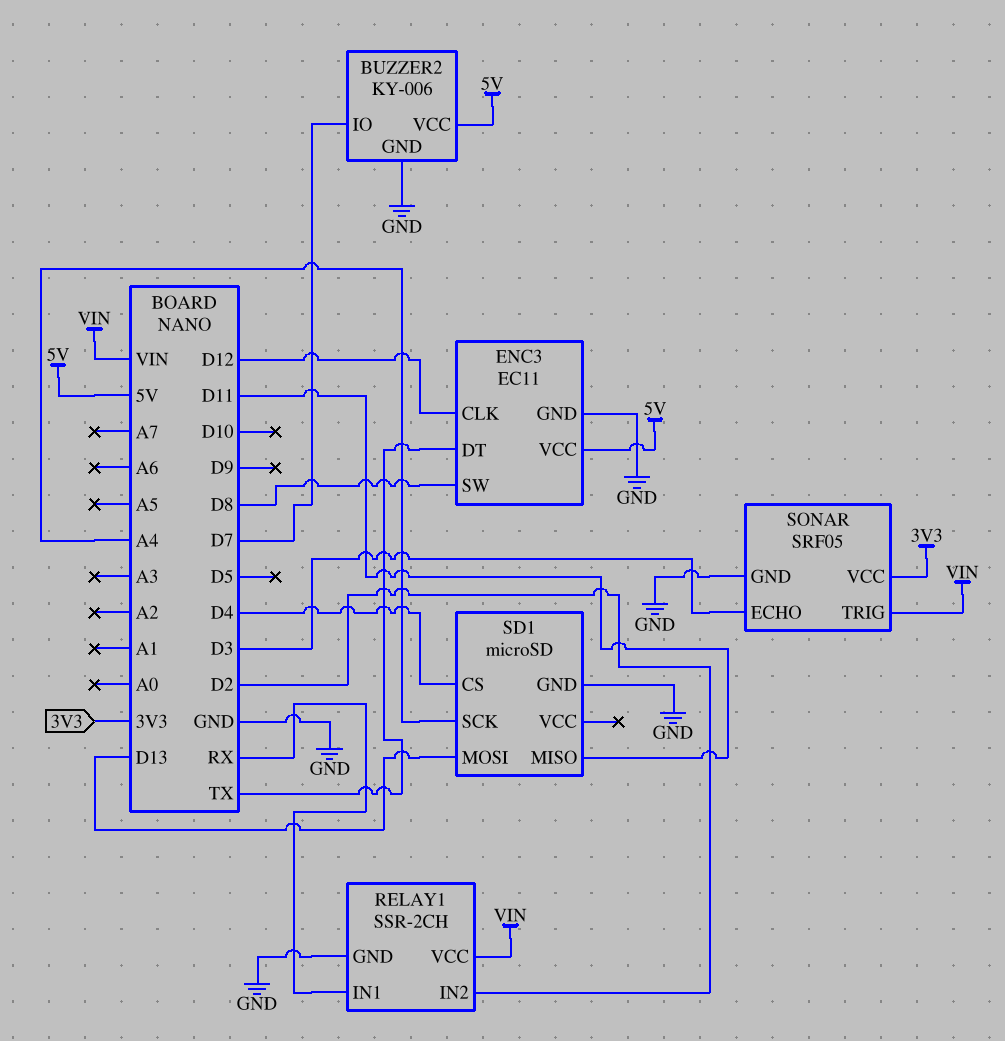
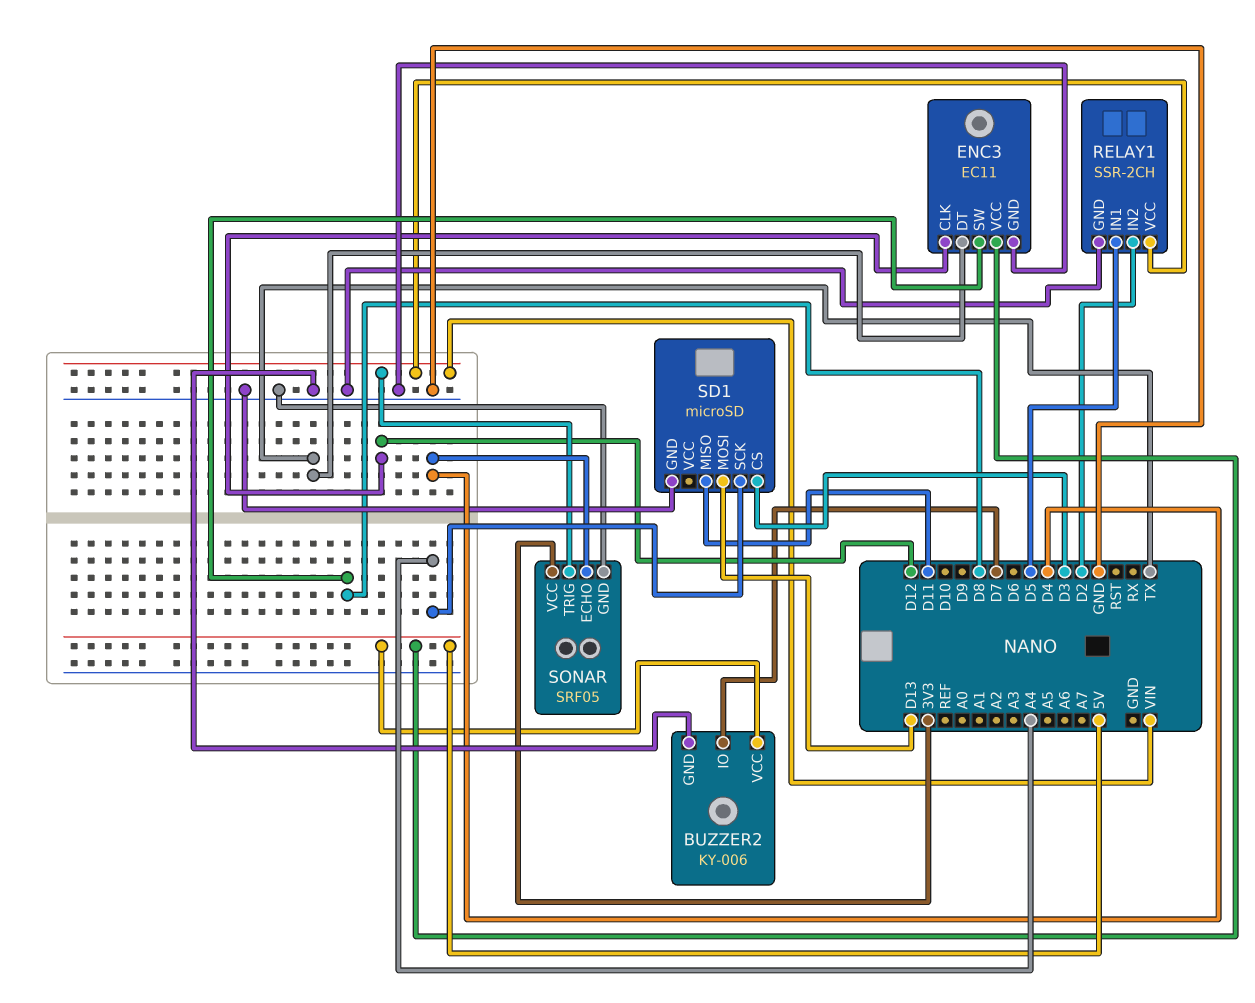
RELAY1 pin IN1: RX -> D5
SD1 pin CS: D4 -> D3
SONAR pin ECHO: D3 -> D4

